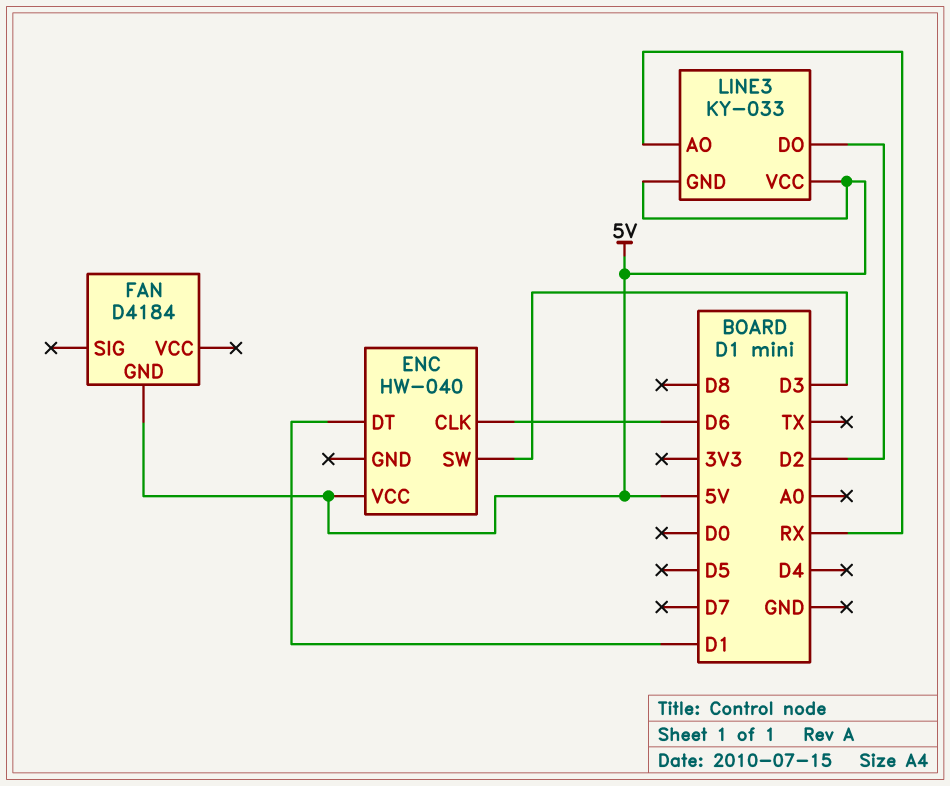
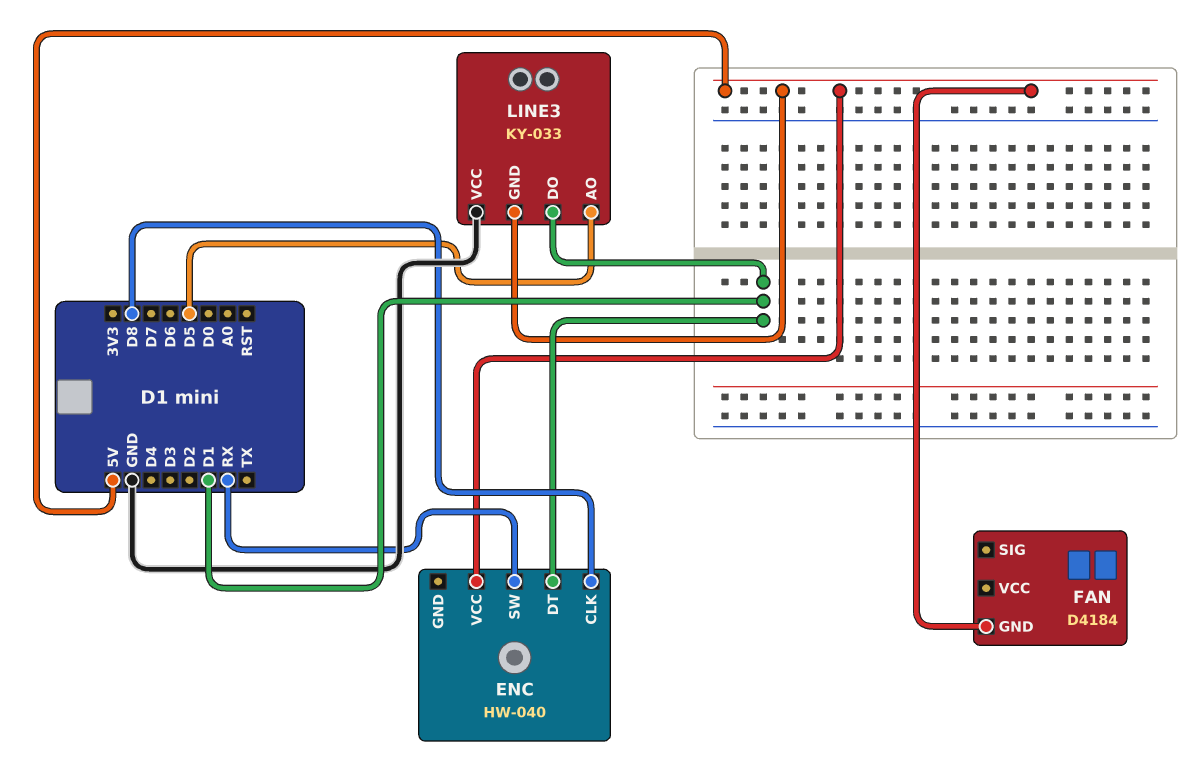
ENC pin CLK: D6 -> D8
ENC pin SW: D3 -> RX
LINE3 pin AO: RX -> D5
LINE3 pin DO: D2 -> D1
LINE3 pin VCC: 5V -> GND

